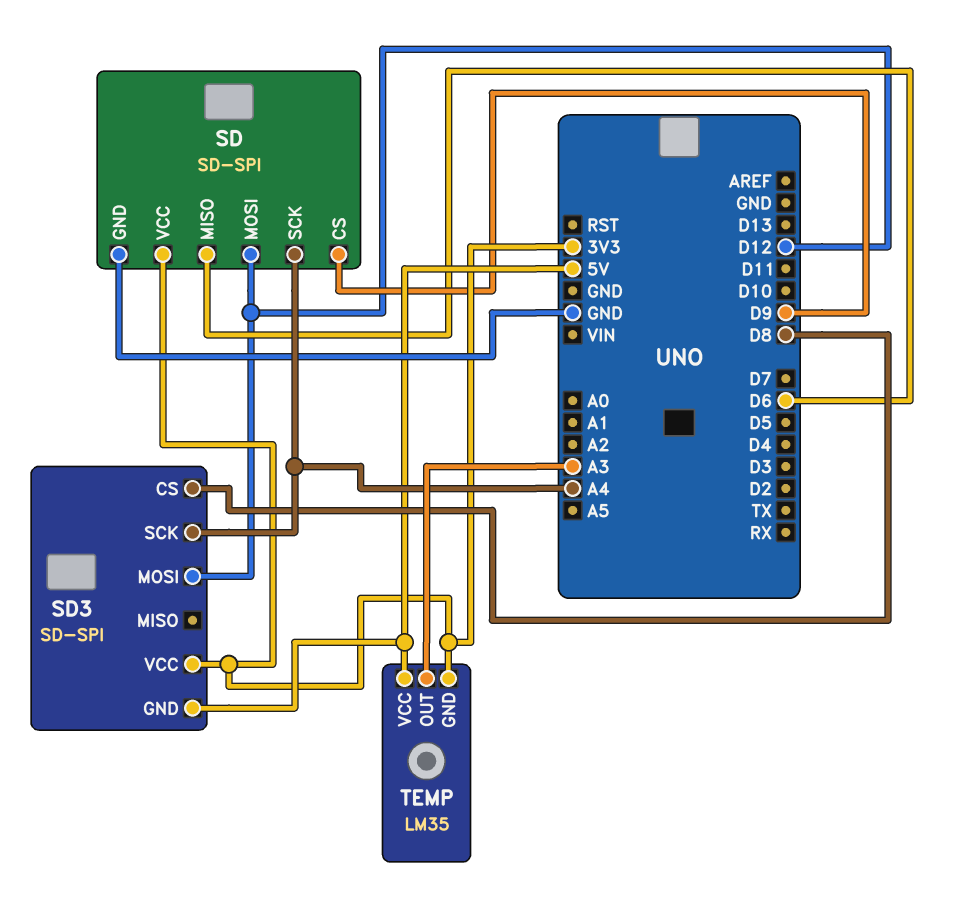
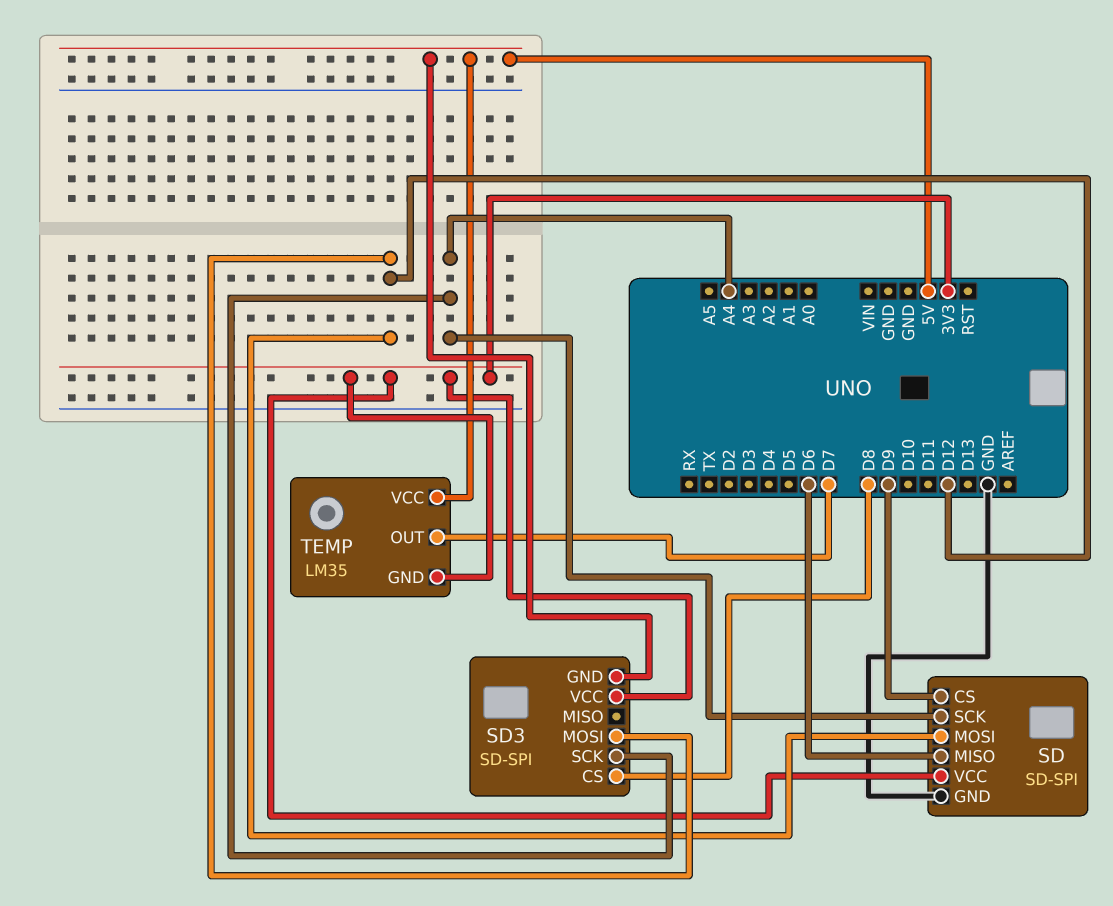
TEMP pin OUT: A3 -> D7

